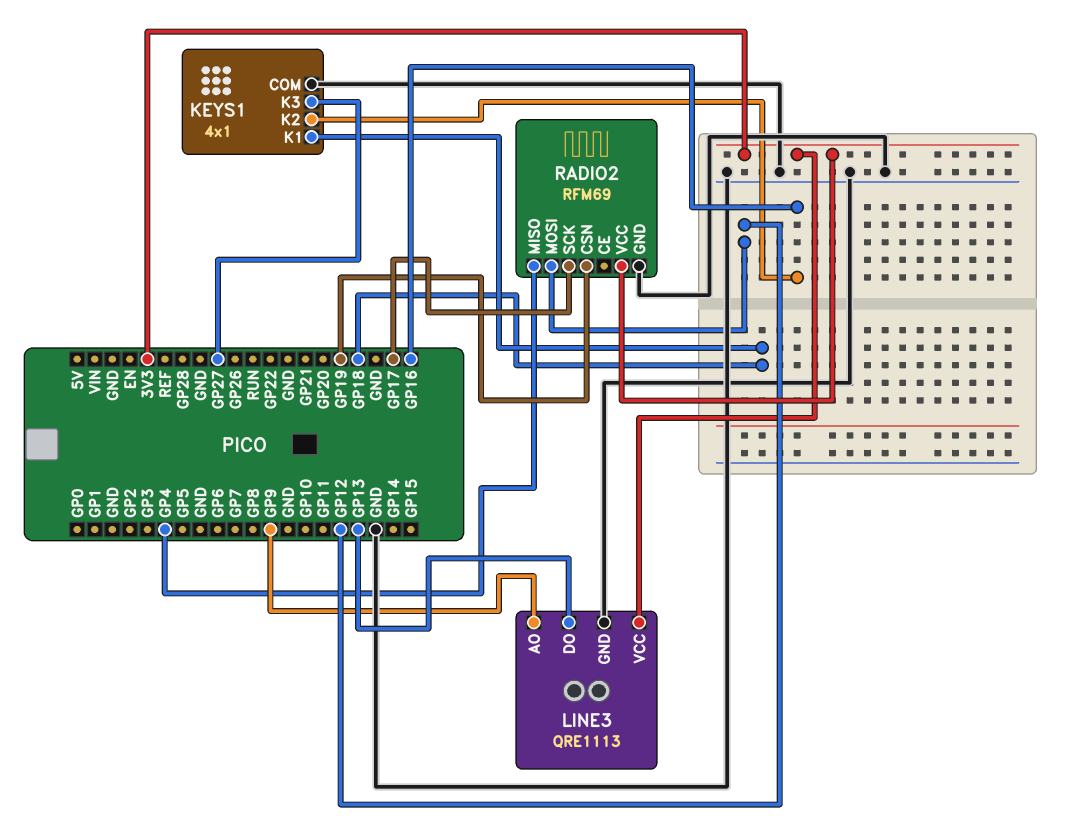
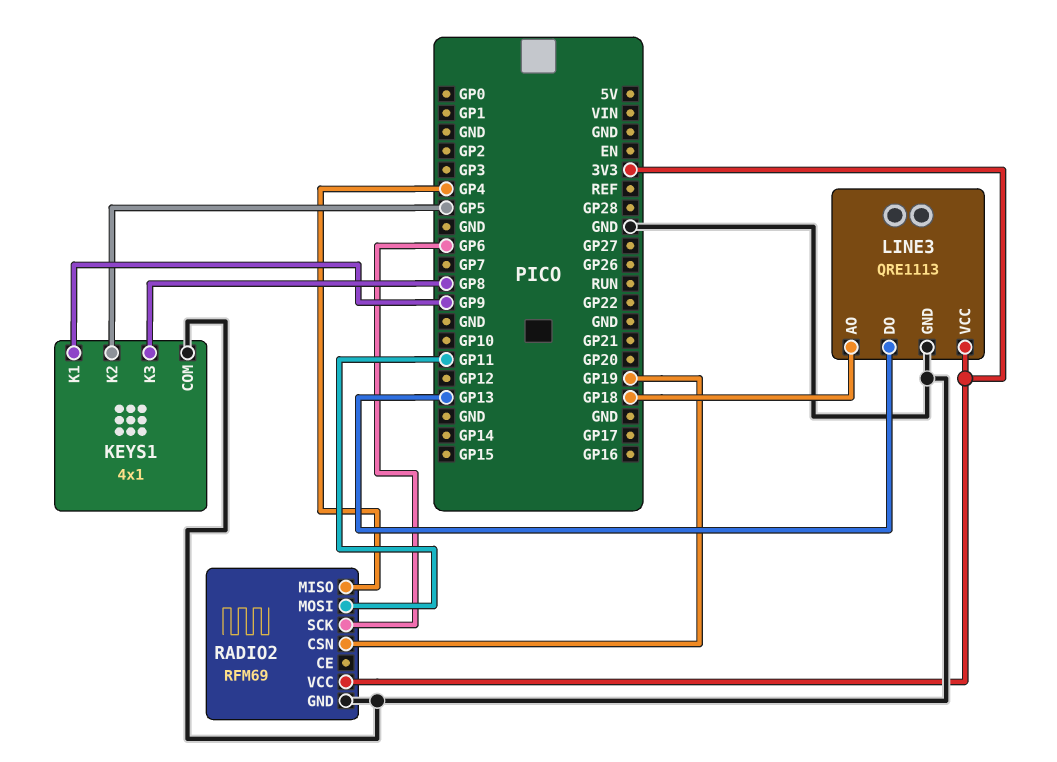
KEYS1 pin K1: GP18 -> GP9
KEYS1 pin K2: GP16 -> GP5
KEYS1 pin K3: GP27 -> GP8
LINE3 pin AO: GP9 -> GP18
RADIO2 pin MOSI: GP12 -> GP11
RADIO2 pin SCK: GP17 -> GP6

